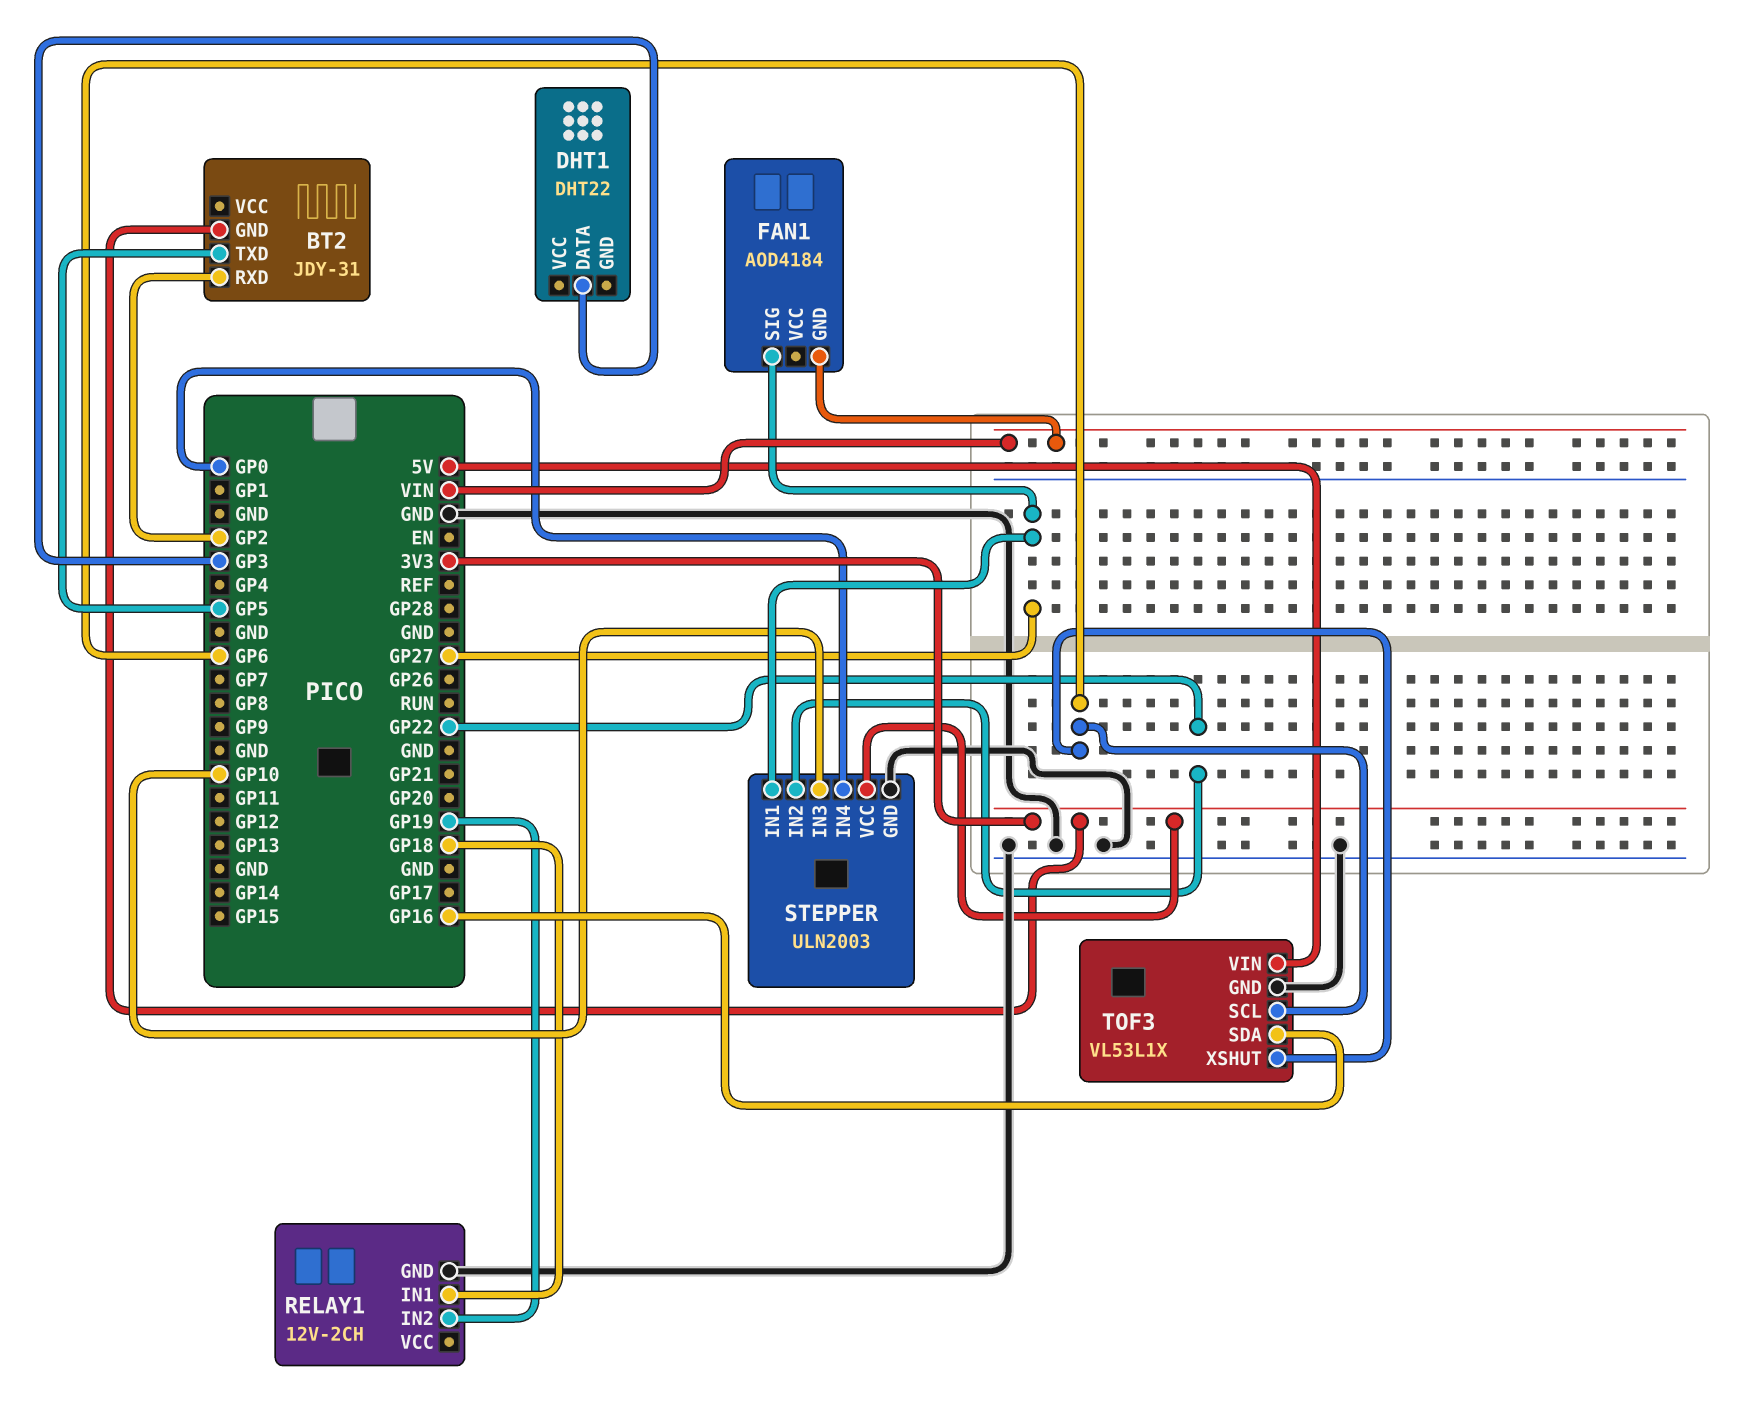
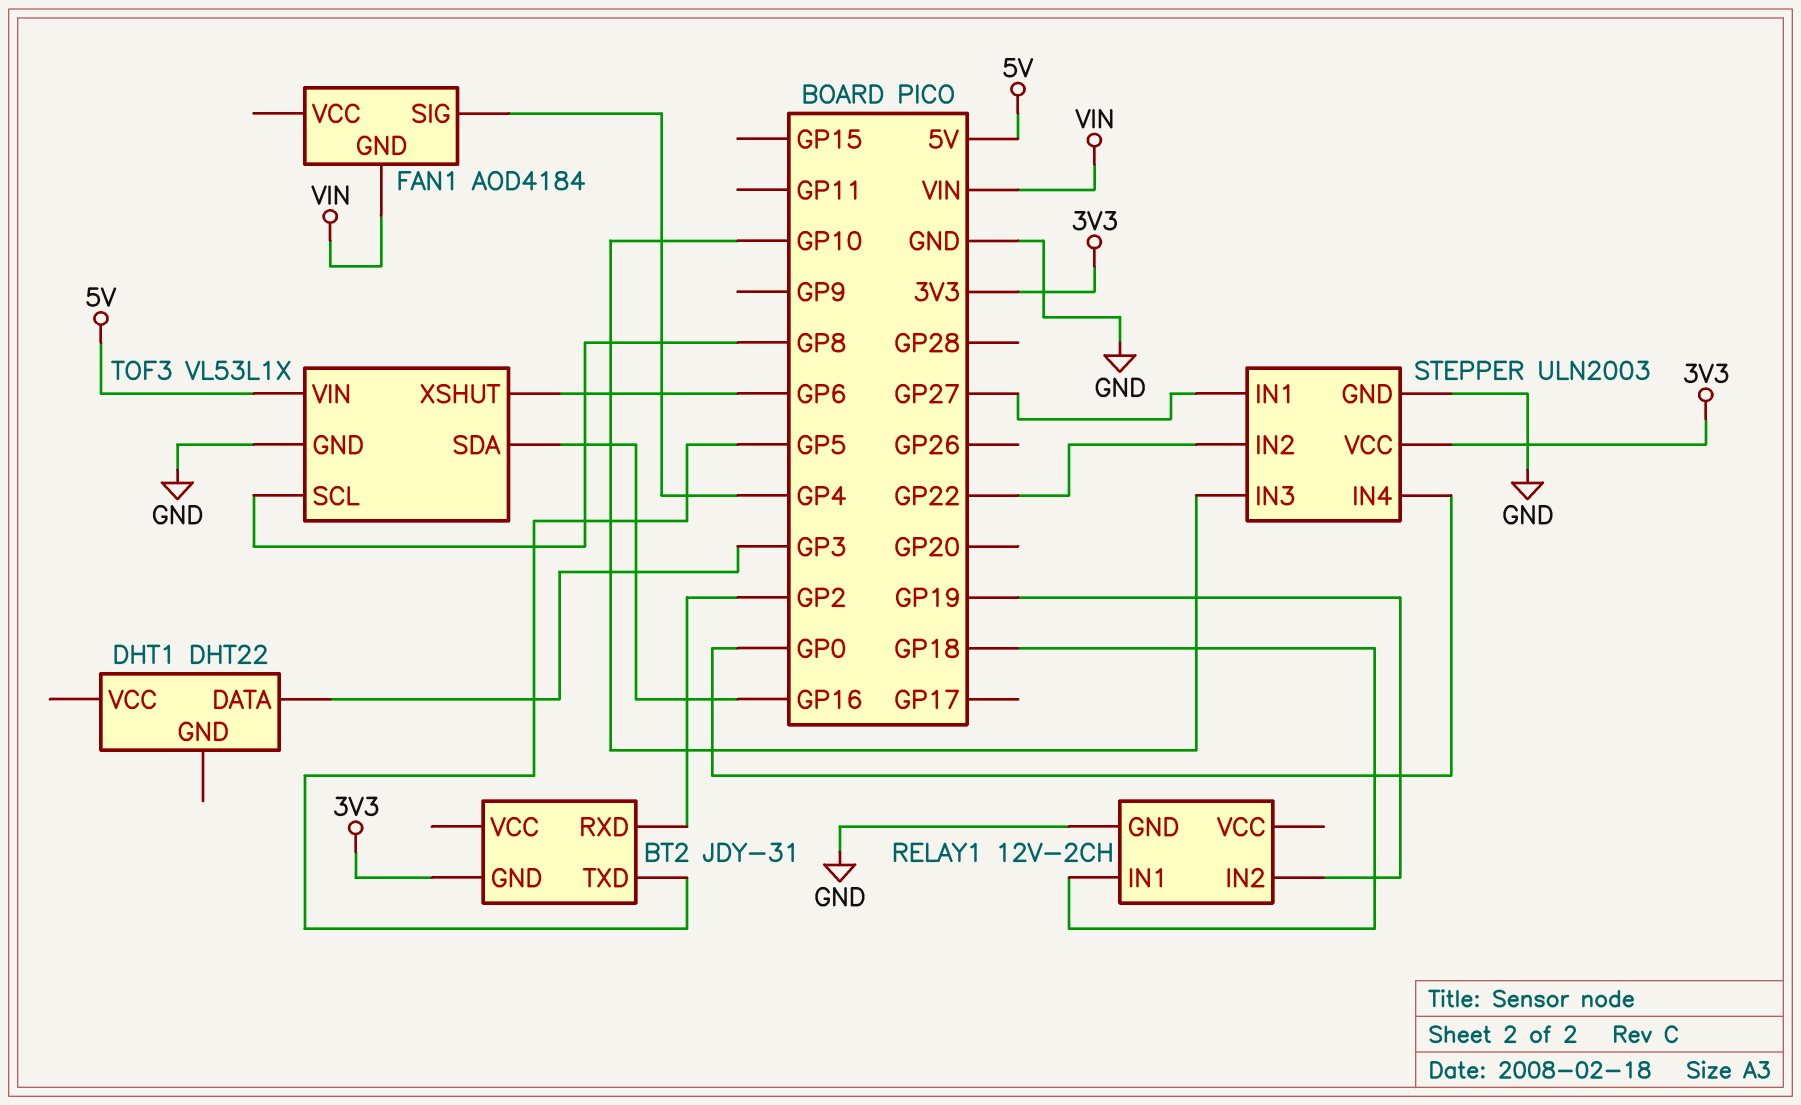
FAN1 pin SIG: GP27 -> GP4
TOF3 pin SCL: GP6 -> GP8

